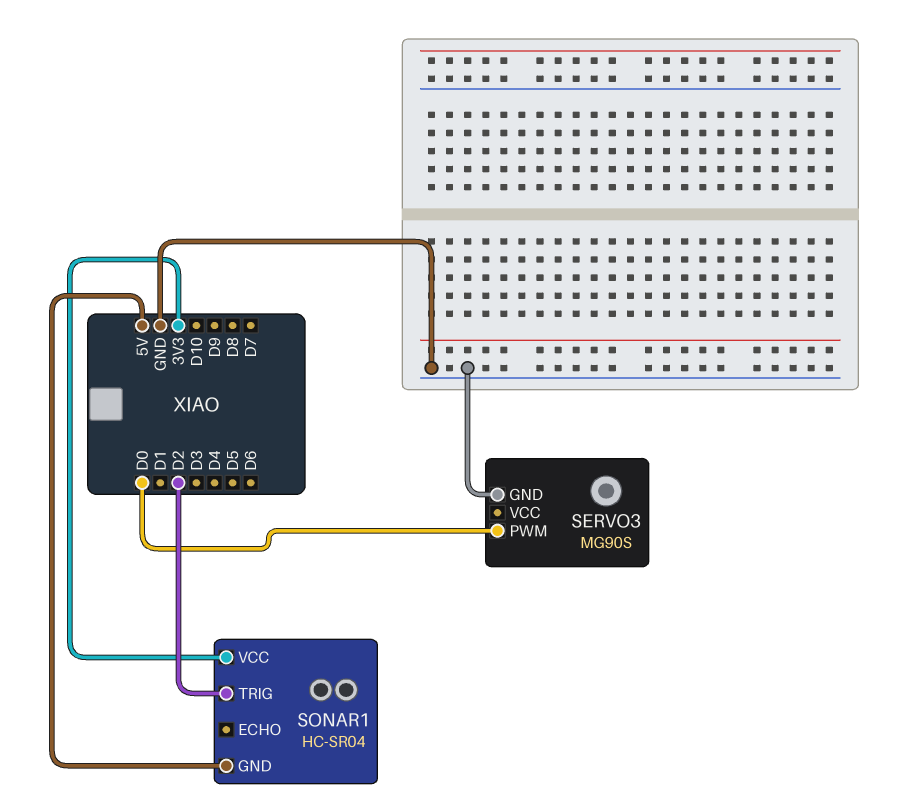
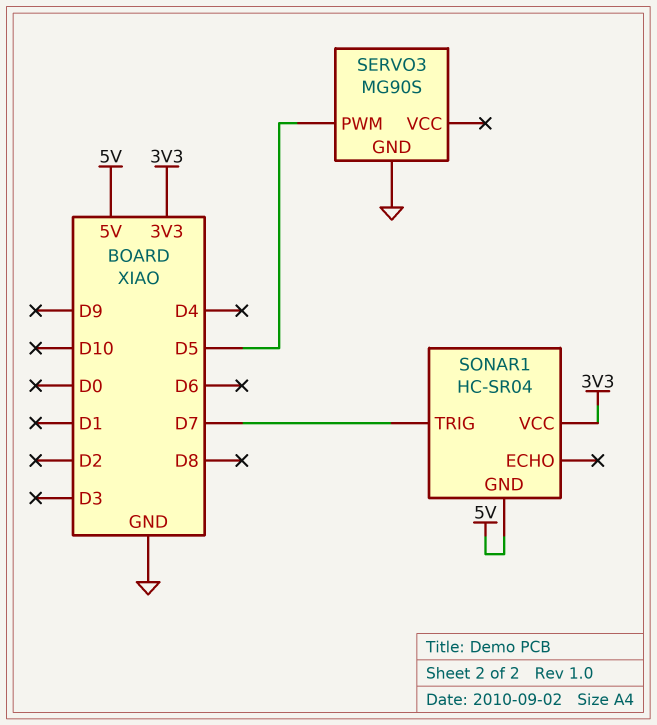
SERVO3 pin PWM: D0 -> D5
SONAR1 pin TRIG: D2 -> D7

